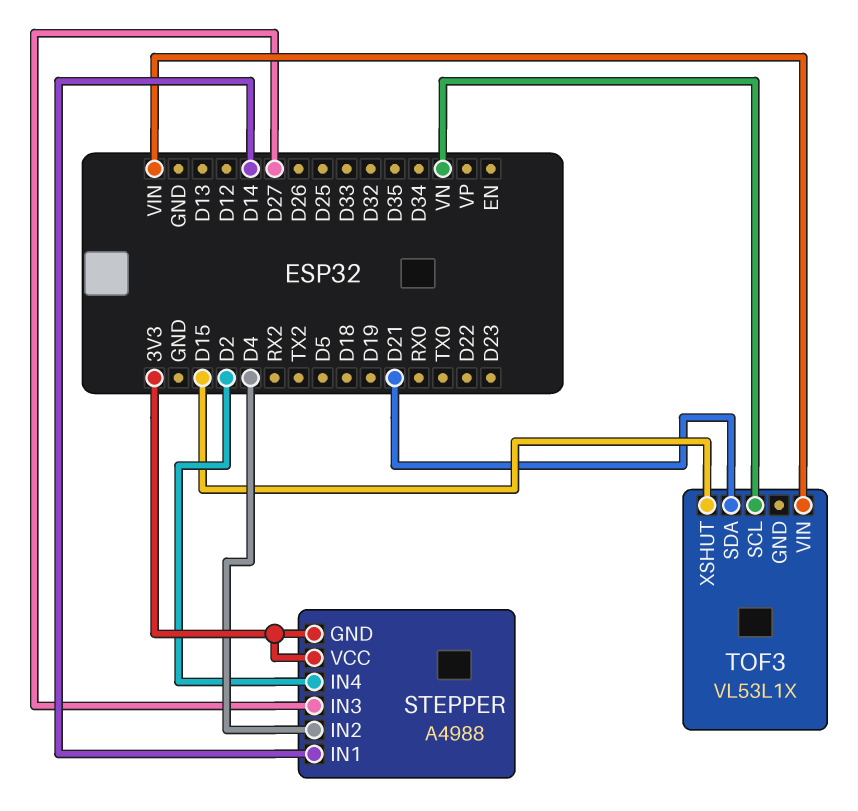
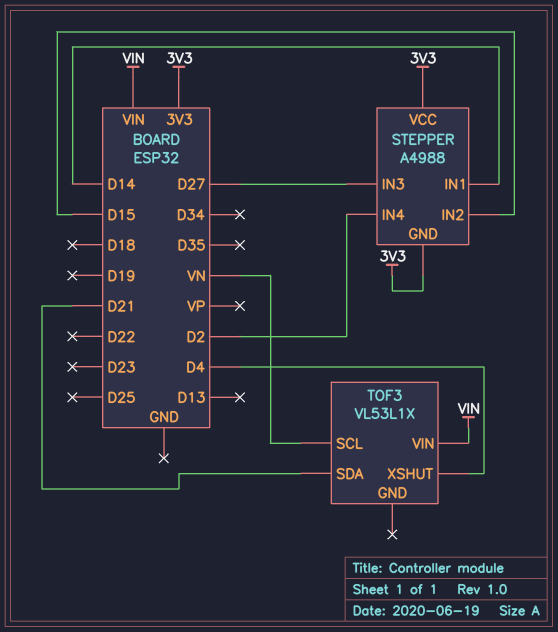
STEPPER pin IN2: D4 -> D15
TOF3 pin XSHUT: D15 -> D4

